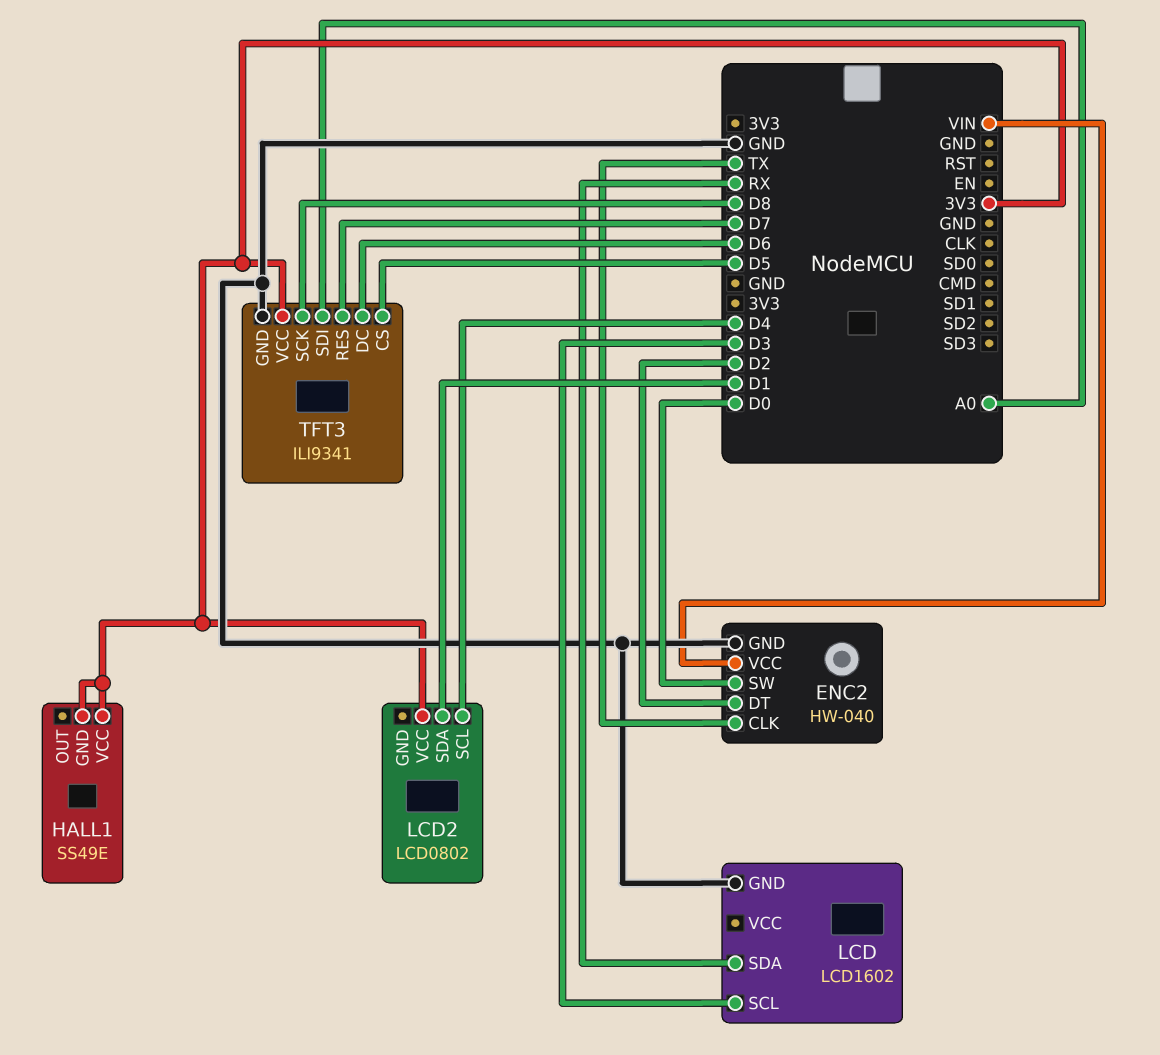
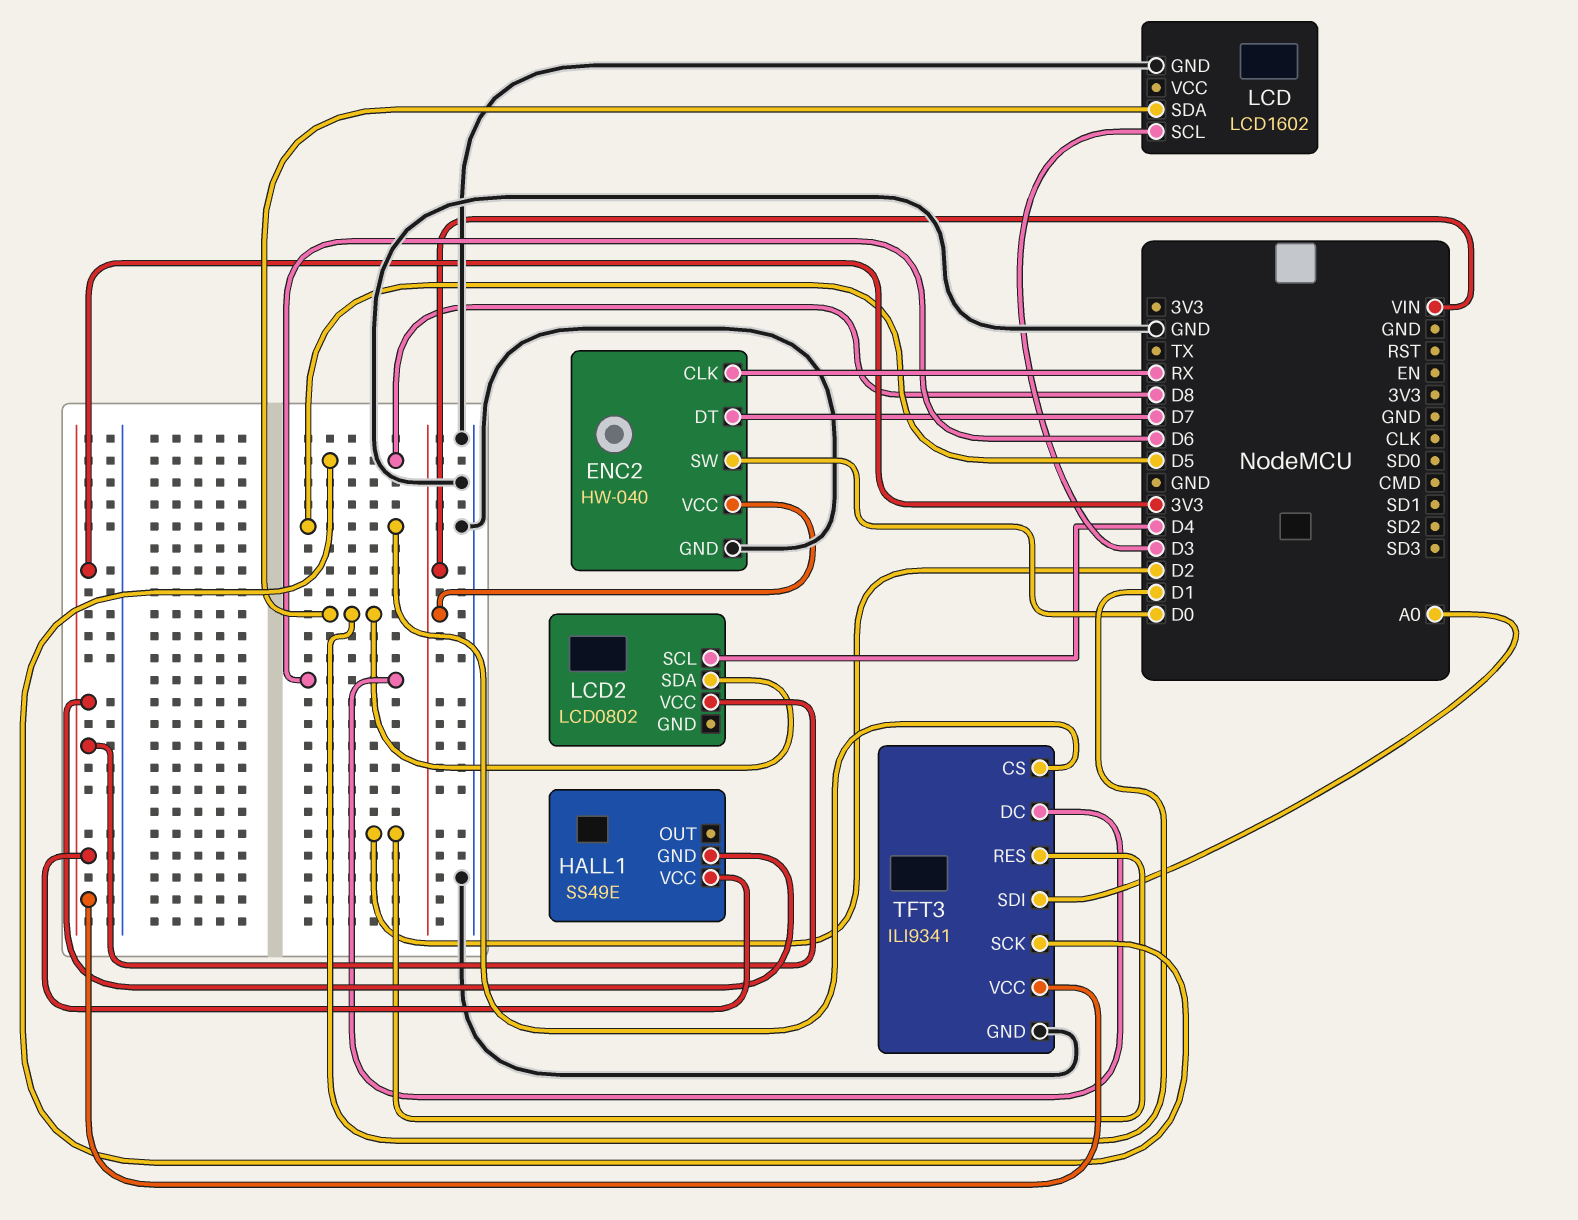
ENC2 pin CLK: TX -> RX
ENC2 pin DT: D2 -> D7
LCD pin SDA: RX -> D1
TFT3 pin RES: D7 -> D2

